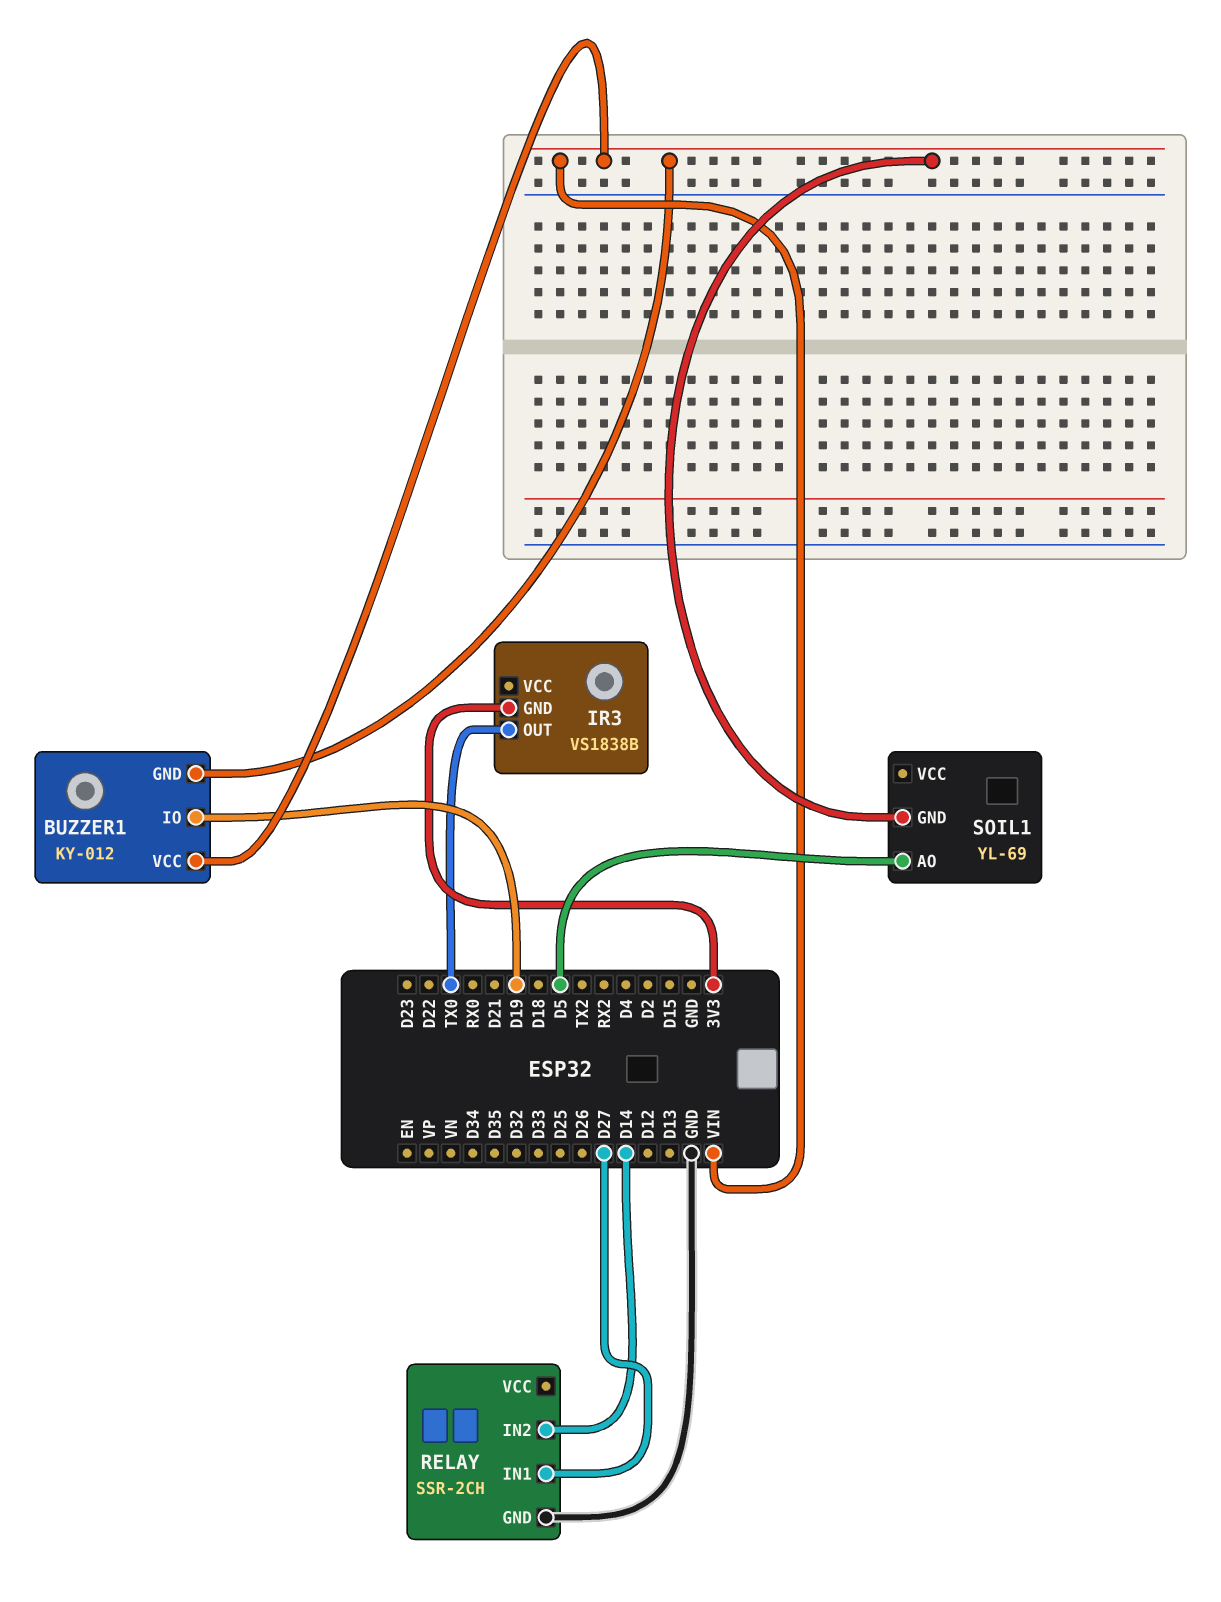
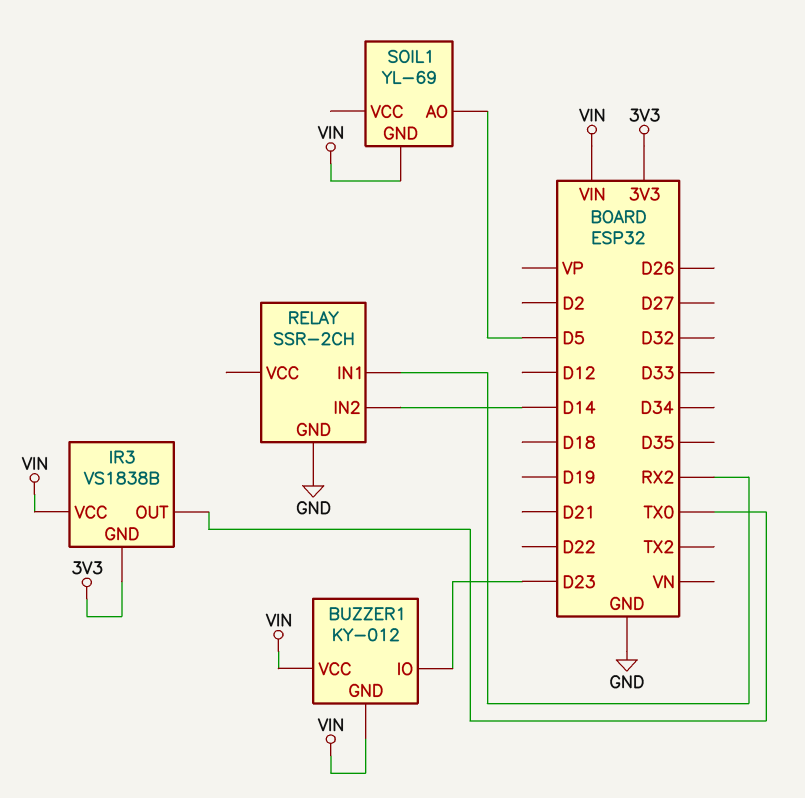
BUZZER1 pin IO: D19 -> D23
IR3 pin VCC: none -> VIN
RELAY pin IN1: D27 -> RX2

